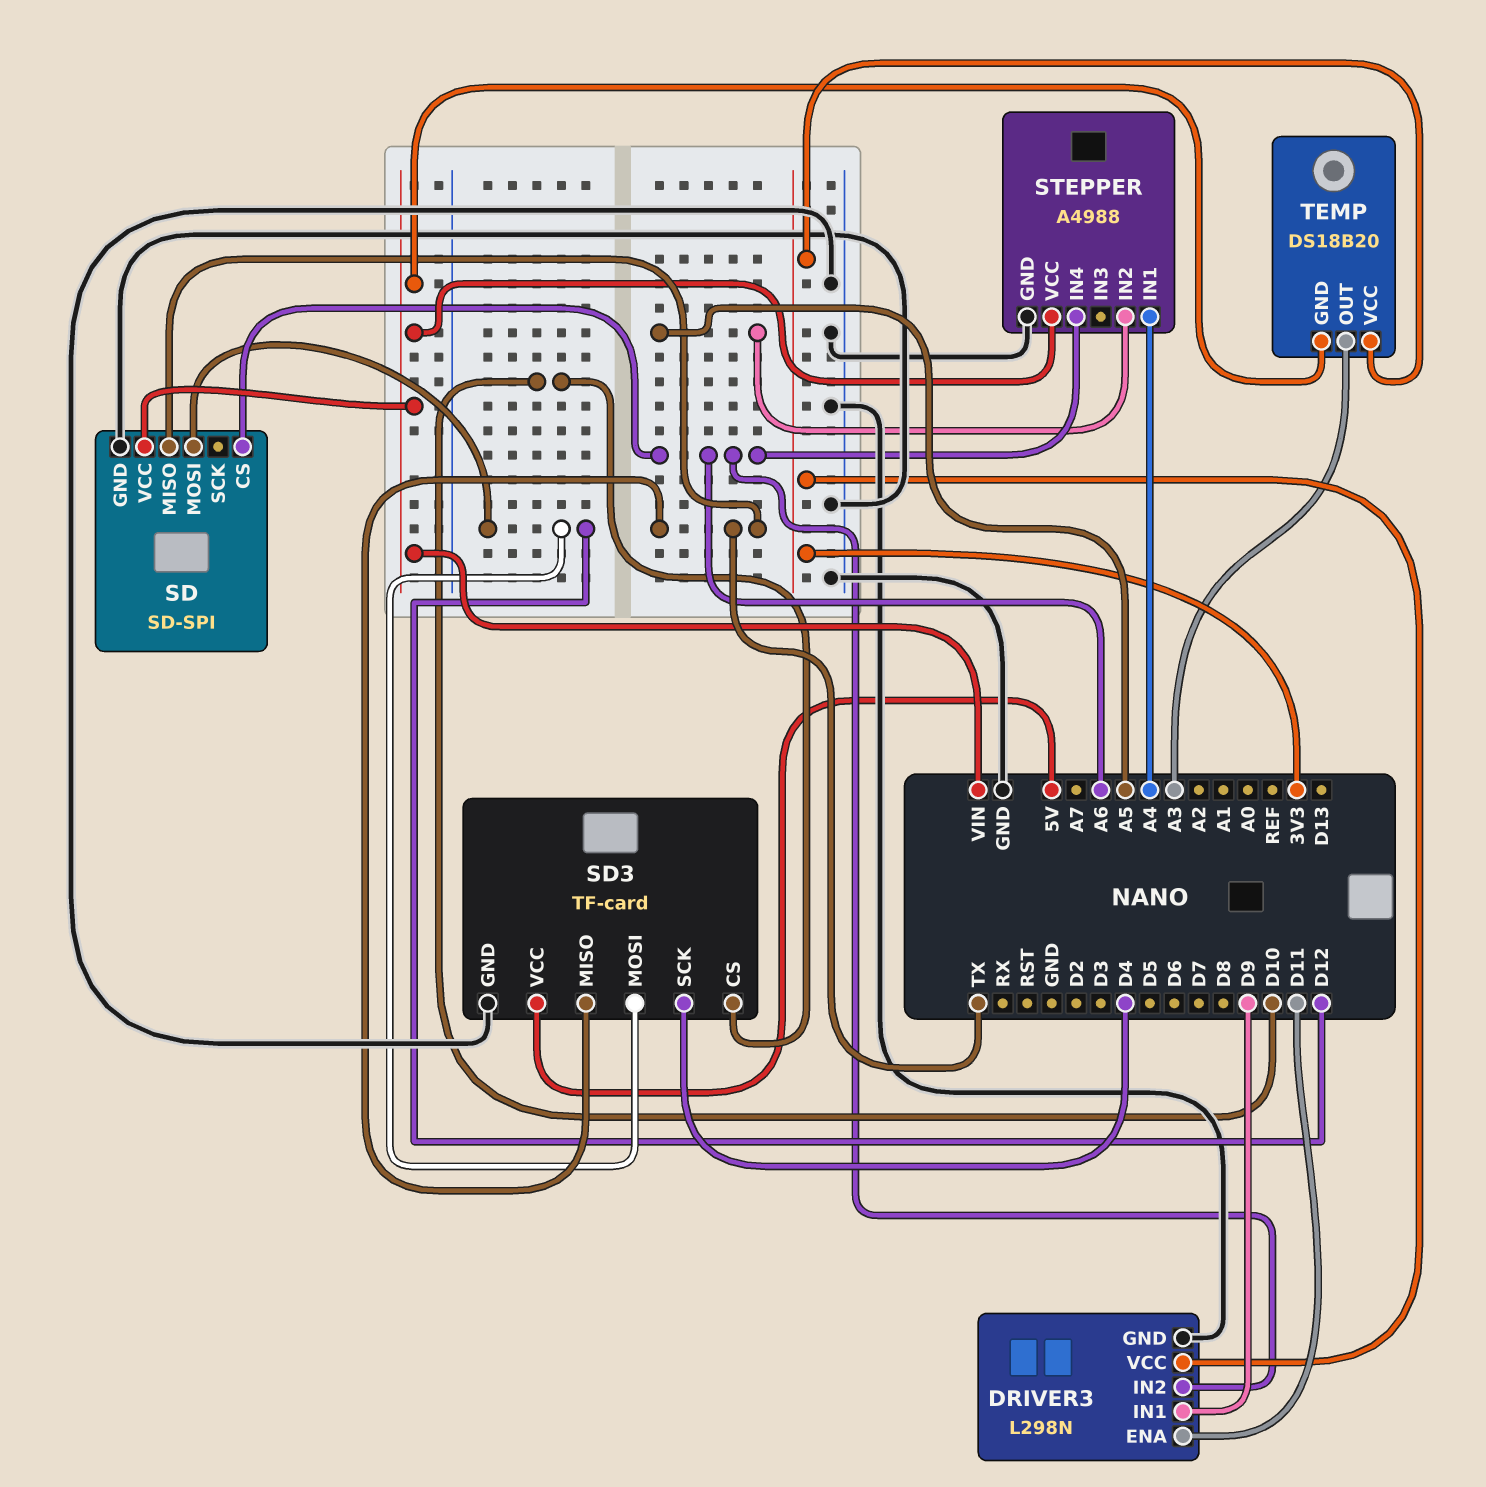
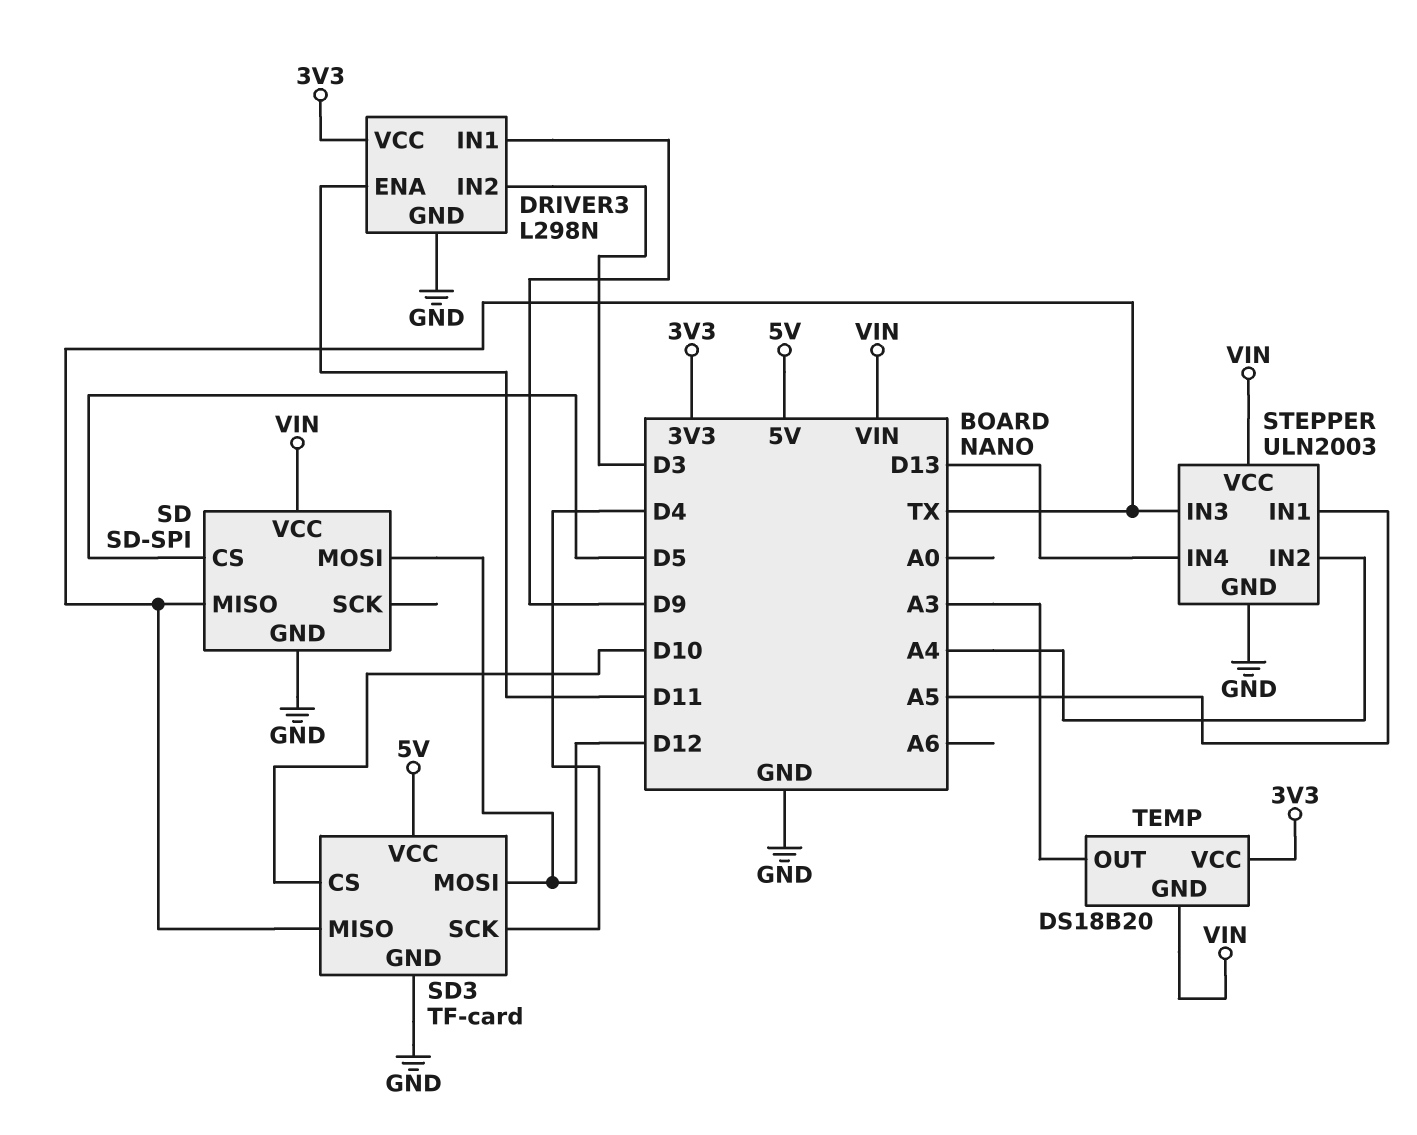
DRIVER3 pin IN2: A6 -> D3
SD pin CS: A6 -> D5
STEPPER: A4988 -> ULN2003
STEPPER pin IN1: A4 -> A5
STEPPER pin IN2: A5 -> A4
STEPPER pin IN3: none -> TX
STEPPER pin IN4: A6 -> D13

